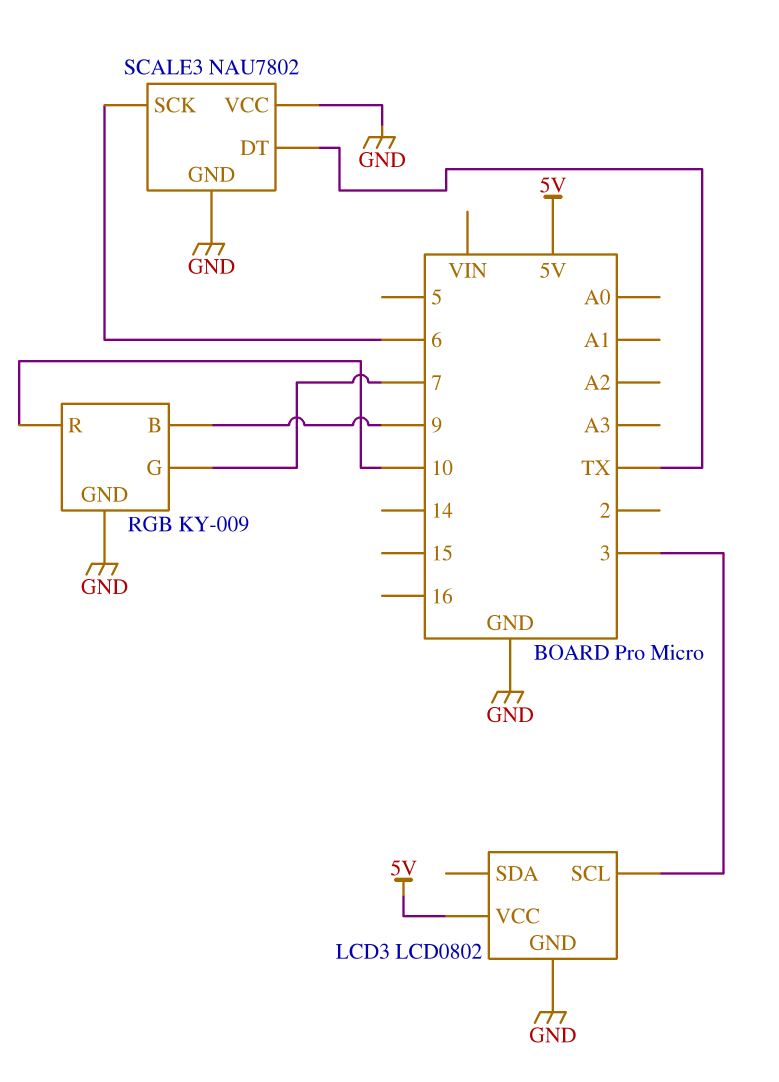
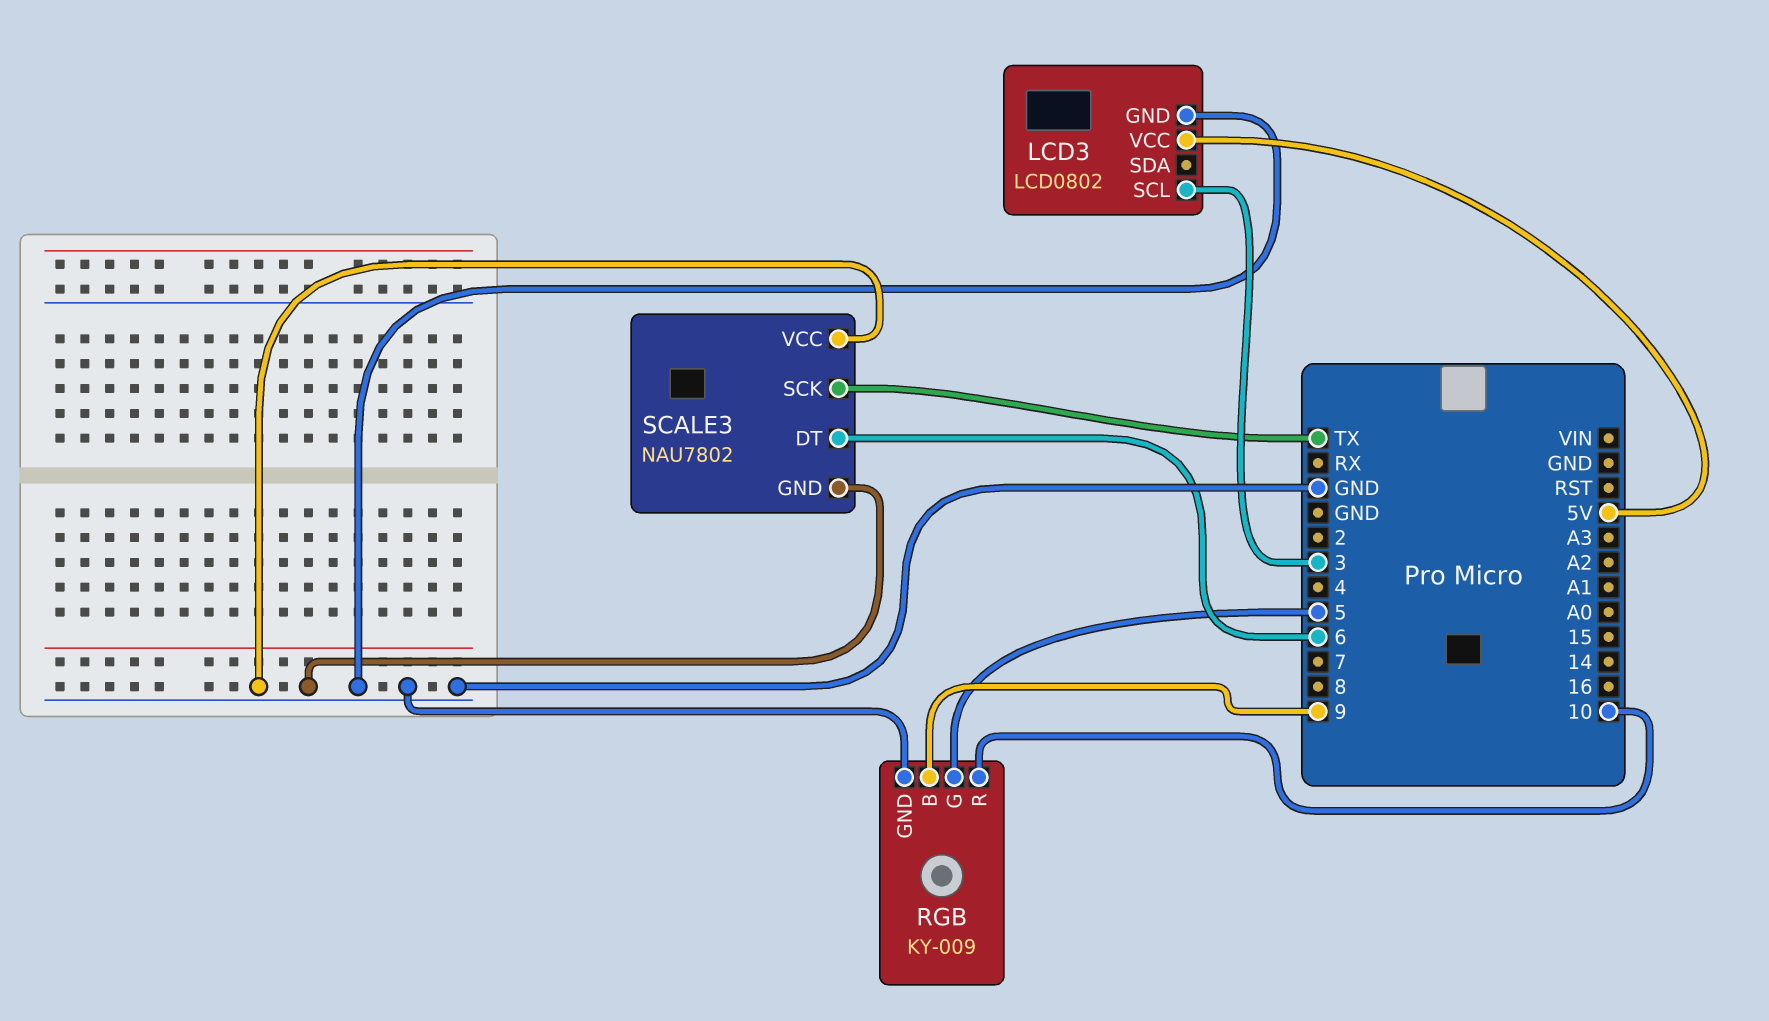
RGB pin G: 7 -> 5
SCALE3 pin DT: TX -> 6
SCALE3 pin SCK: 6 -> TX

